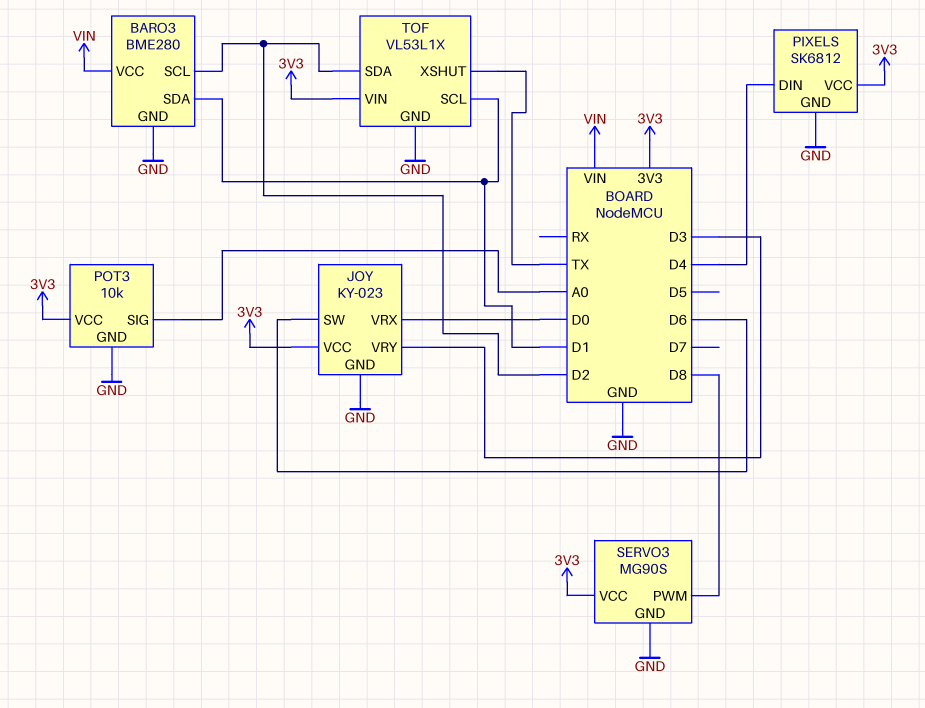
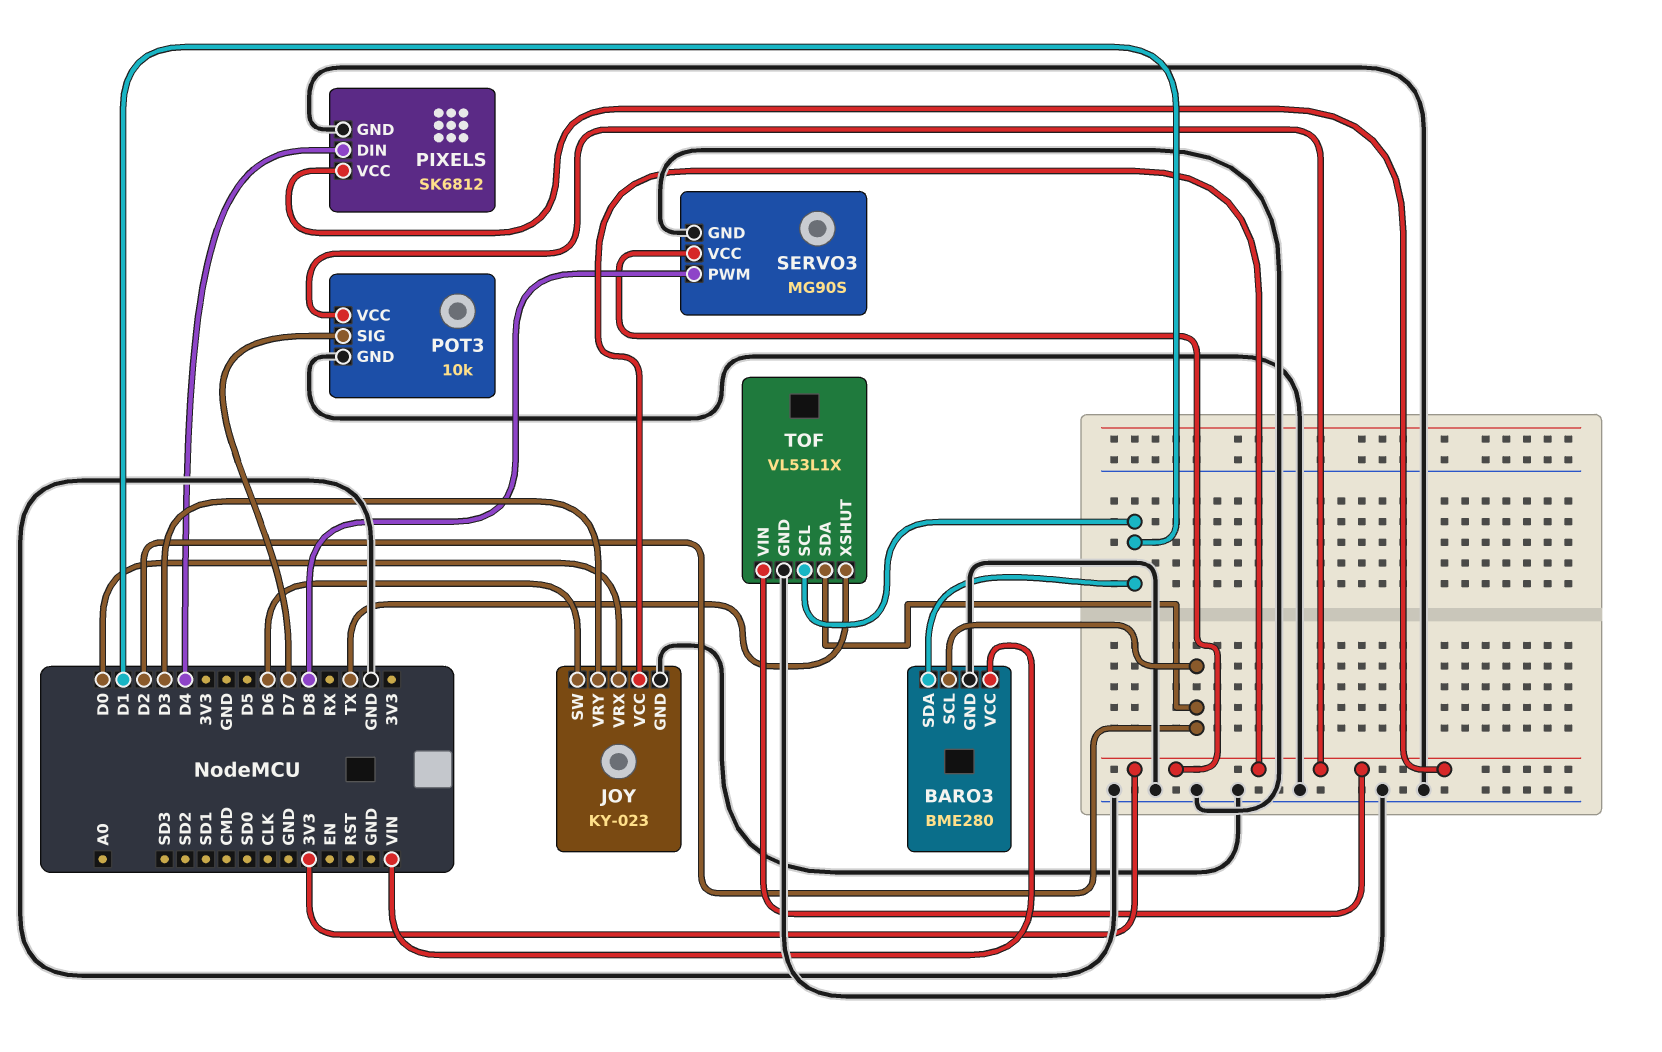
POT3 pin SIG: A0 -> D7

